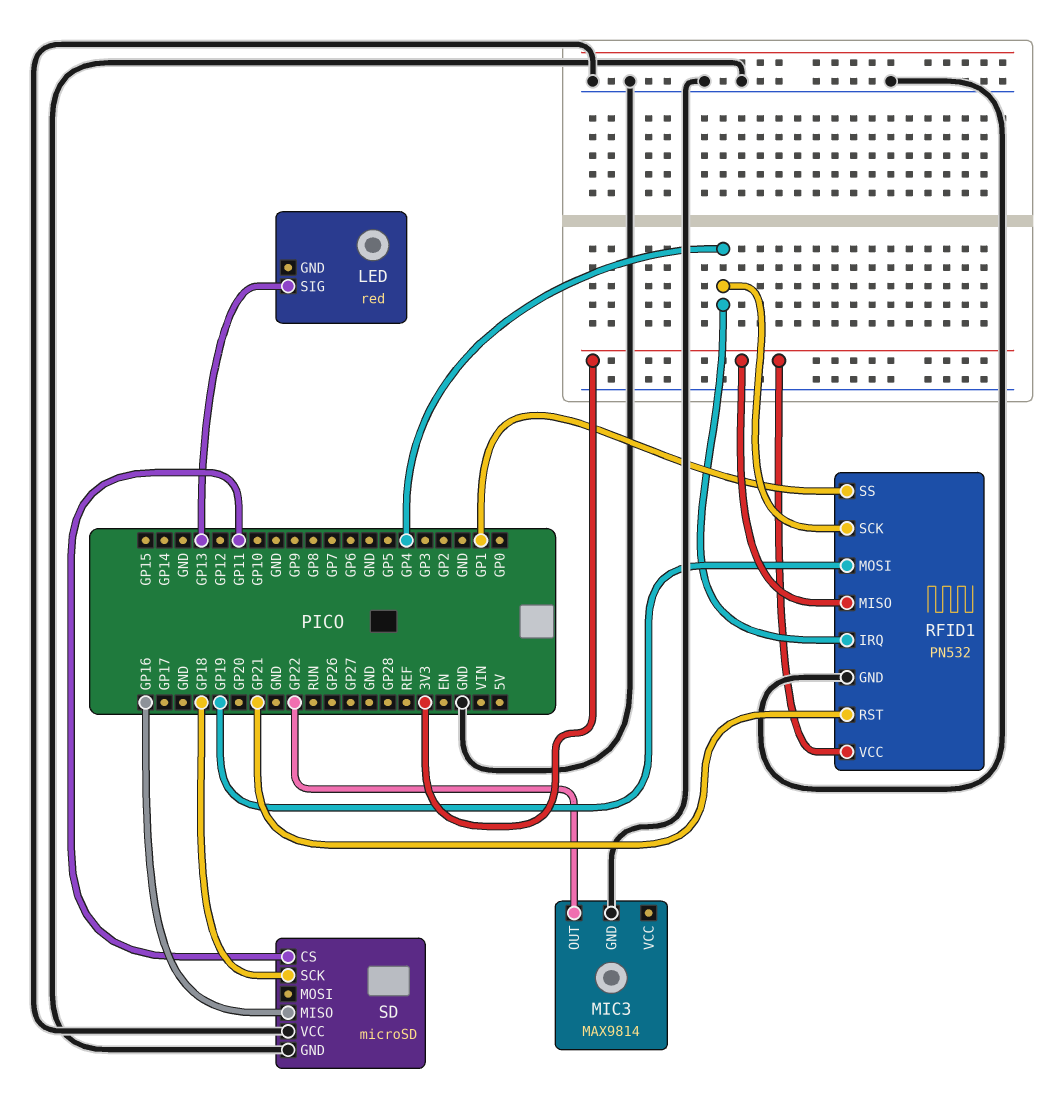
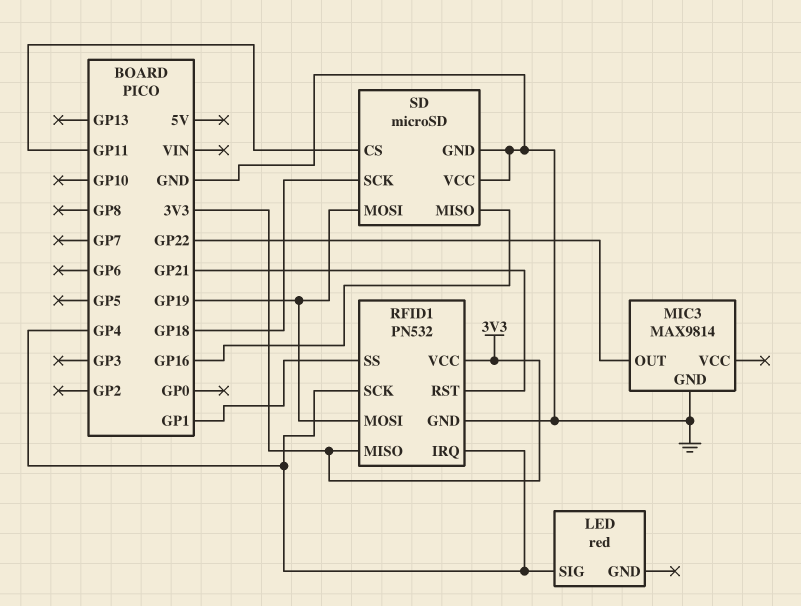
LED pin SIG: GP13 -> GP4
SD pin MOSI: none -> GP19

